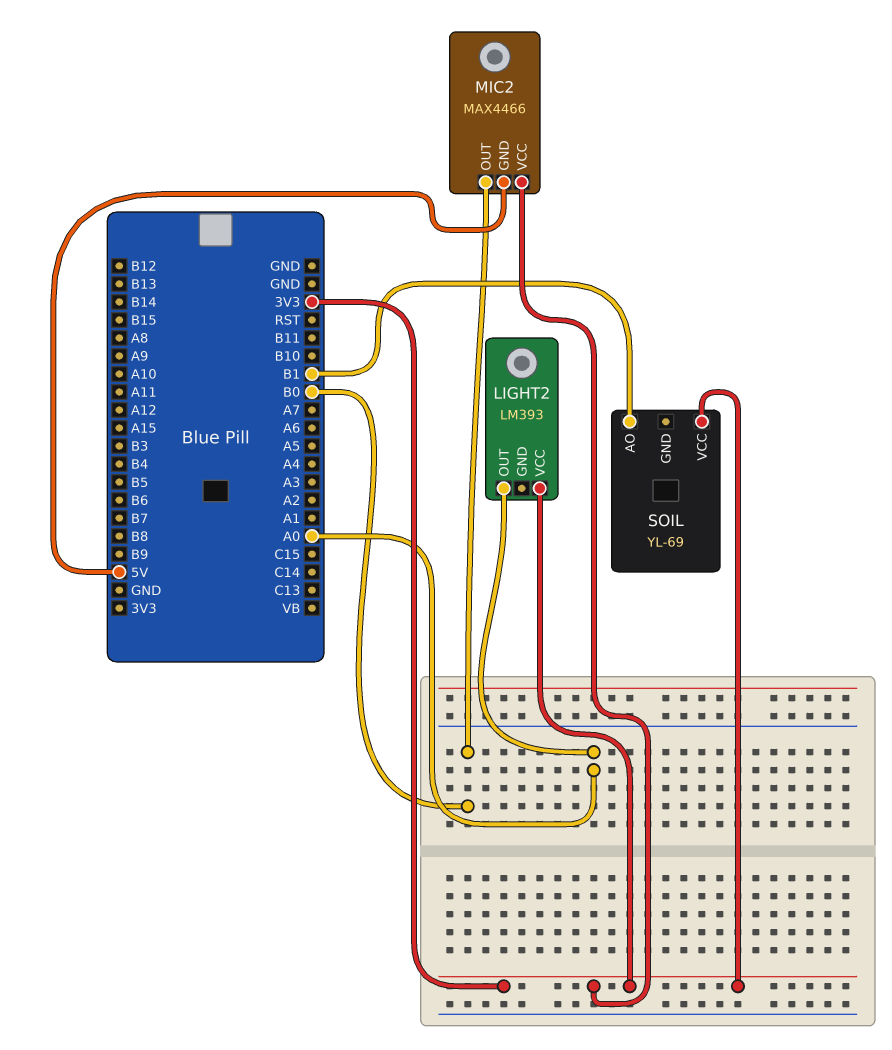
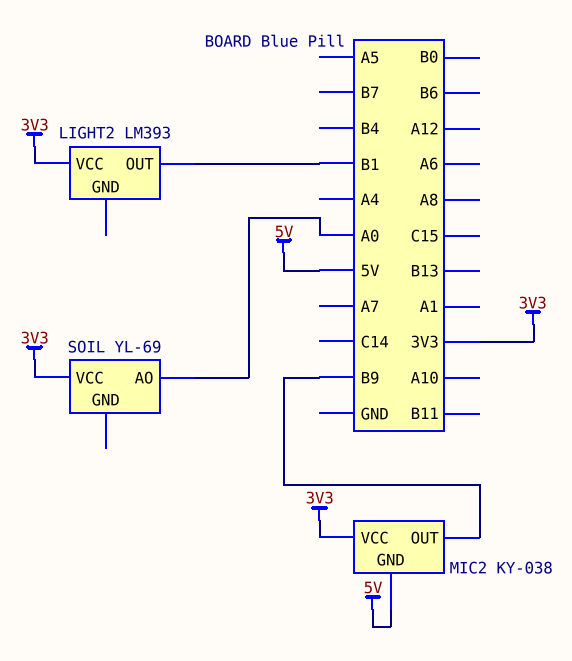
LIGHT2 pin OUT: A0 -> B1
MIC2: MAX4466 -> KY-038
MIC2 pin OUT: B0 -> B9
SOIL pin AO: B1 -> A0

